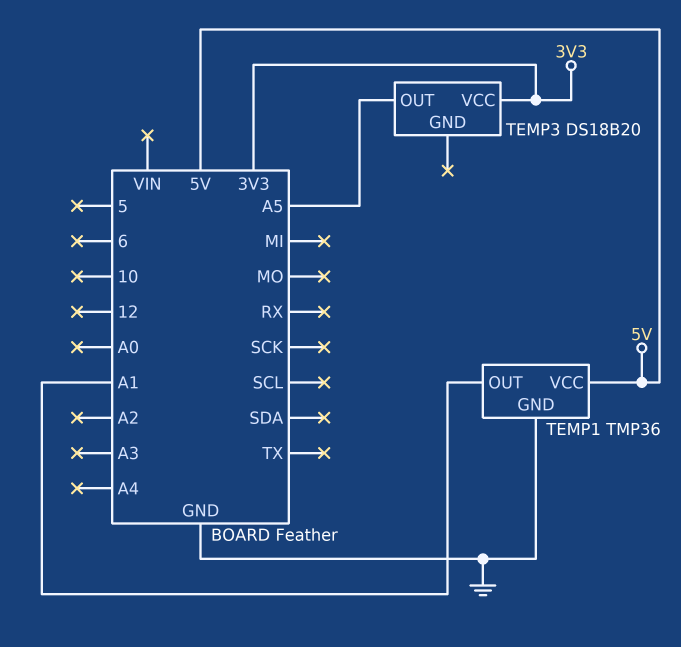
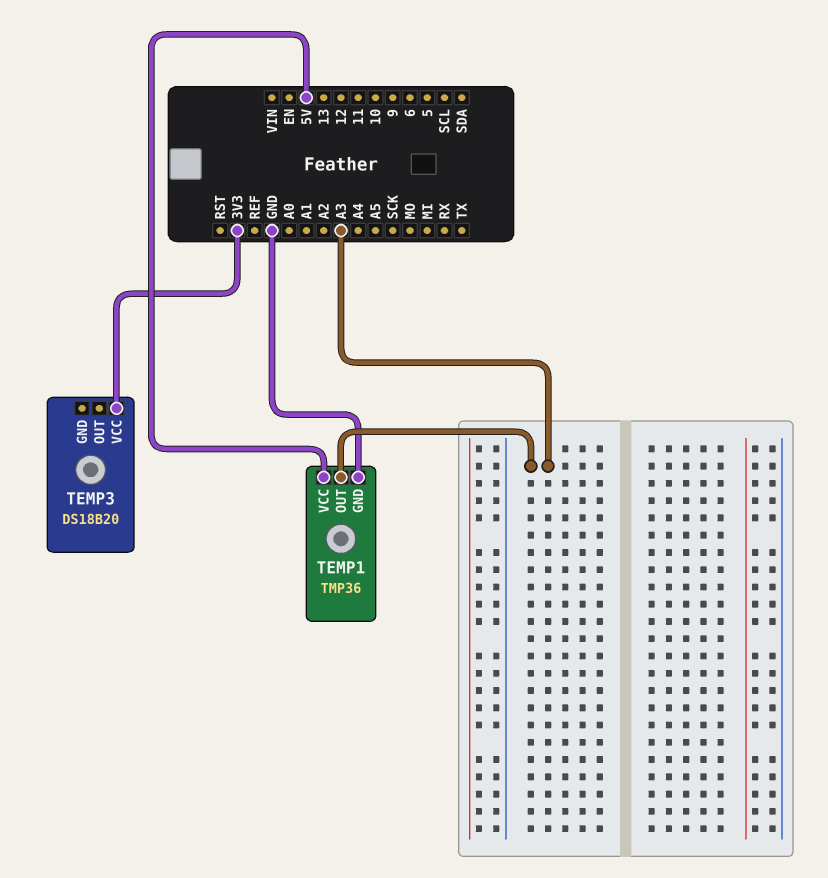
TEMP1 pin OUT: A1 -> A3
TEMP3 pin OUT: A5 -> none

